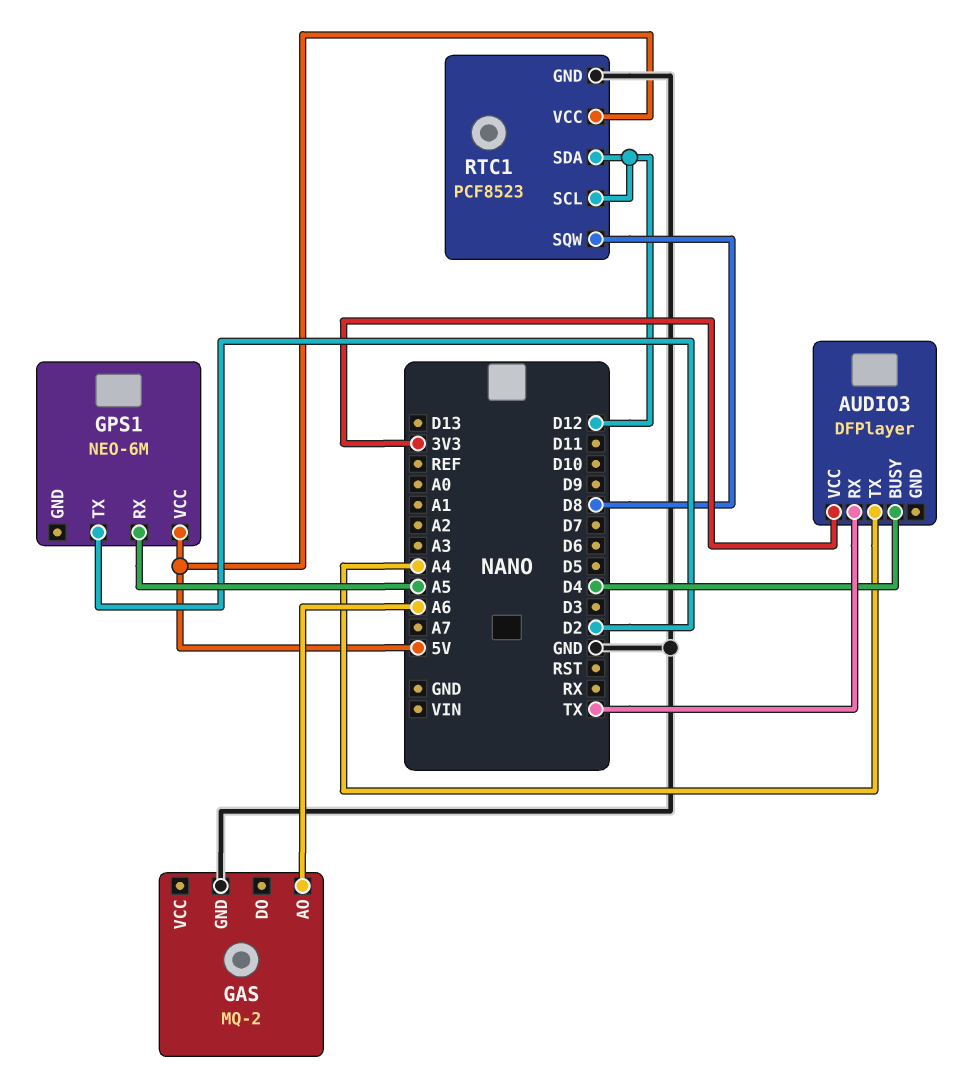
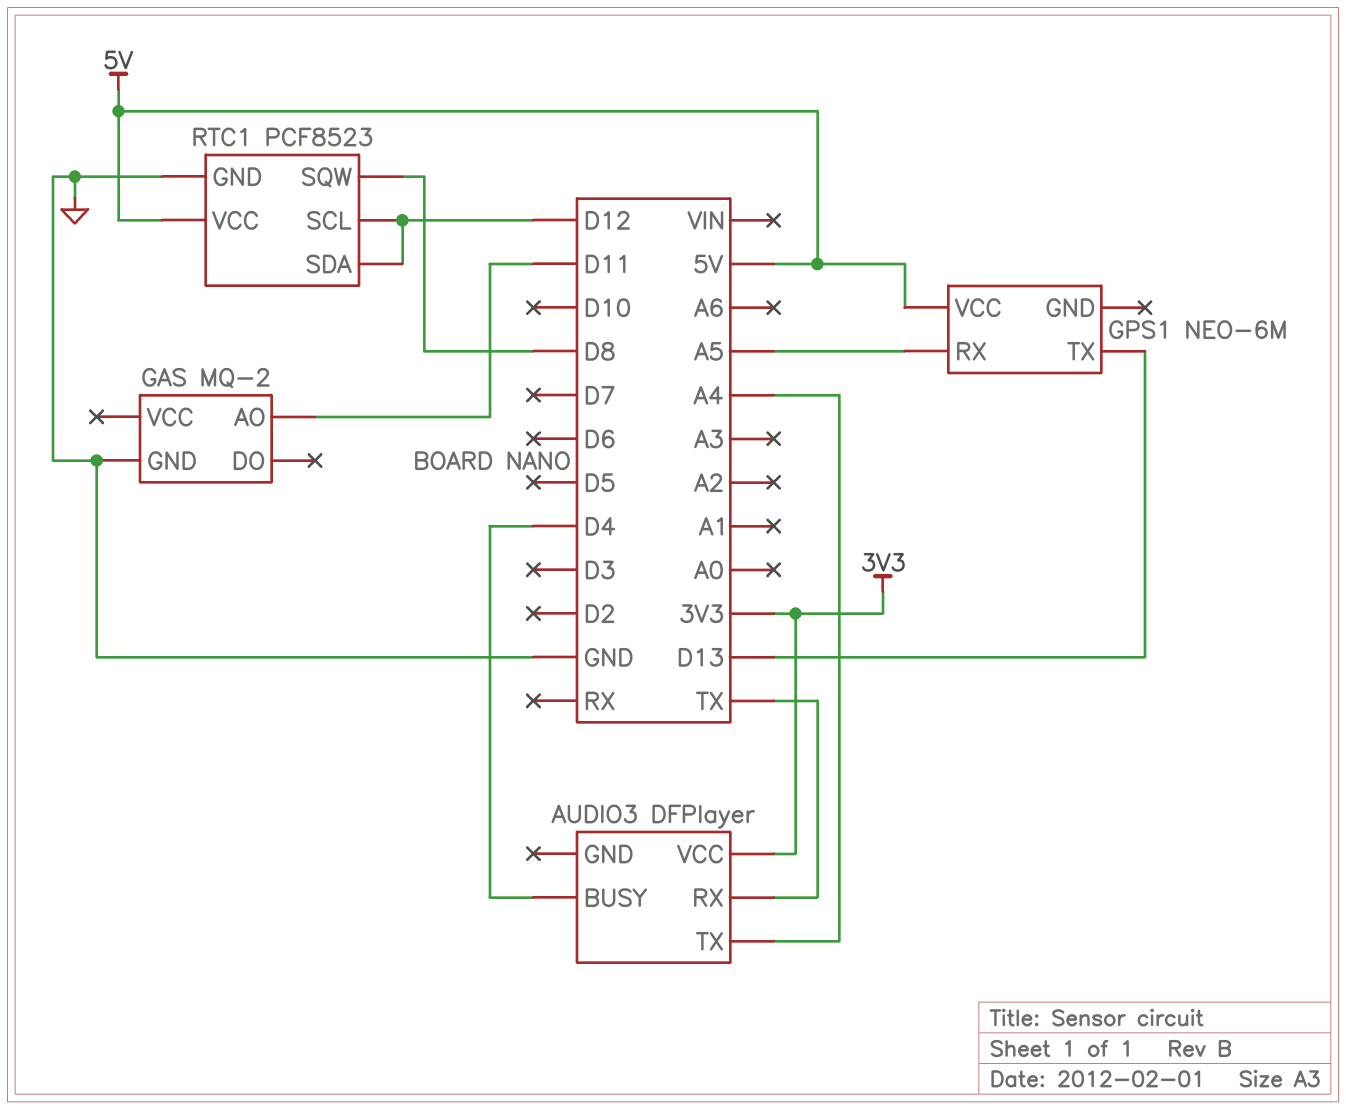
GAS pin AO: A6 -> D11
GPS1 pin TX: D2 -> D13

